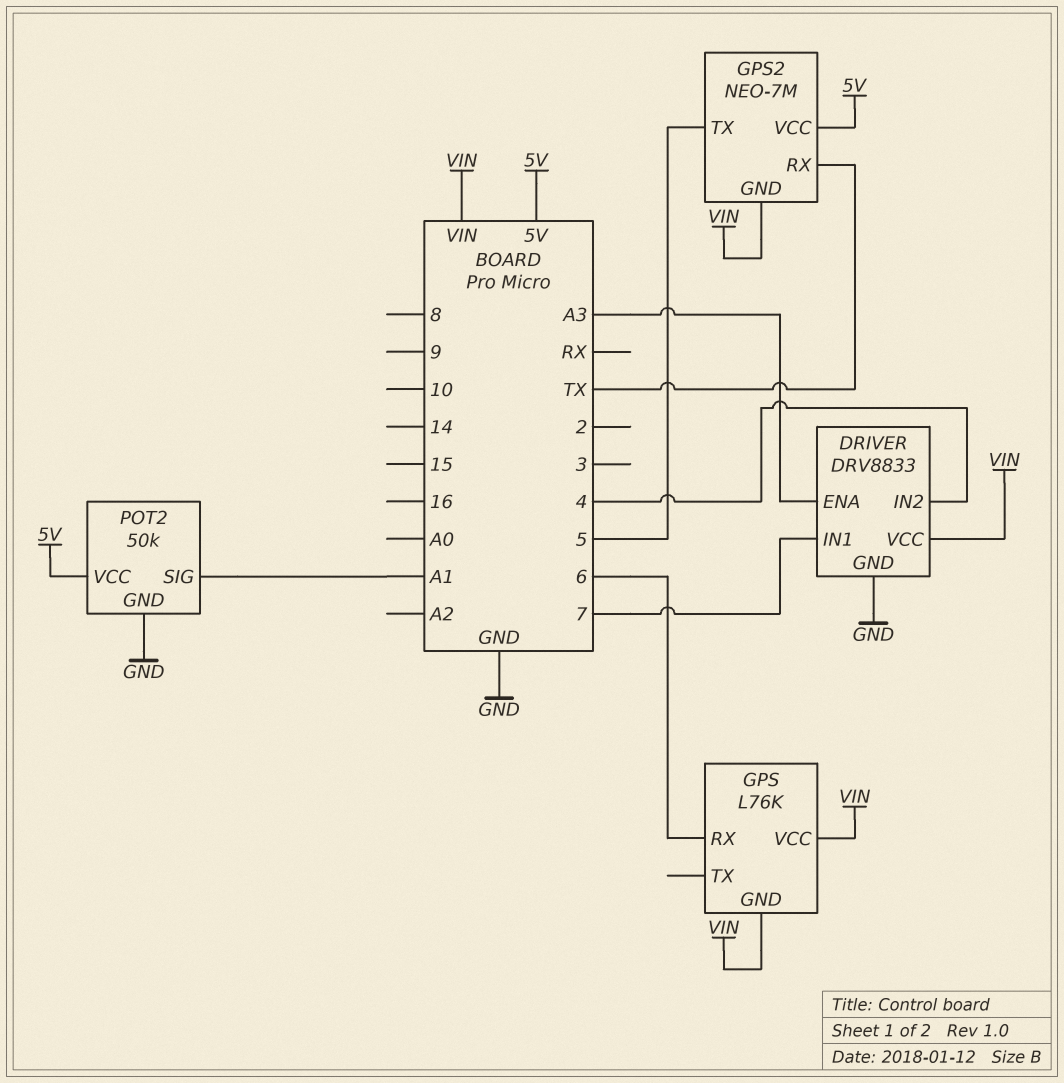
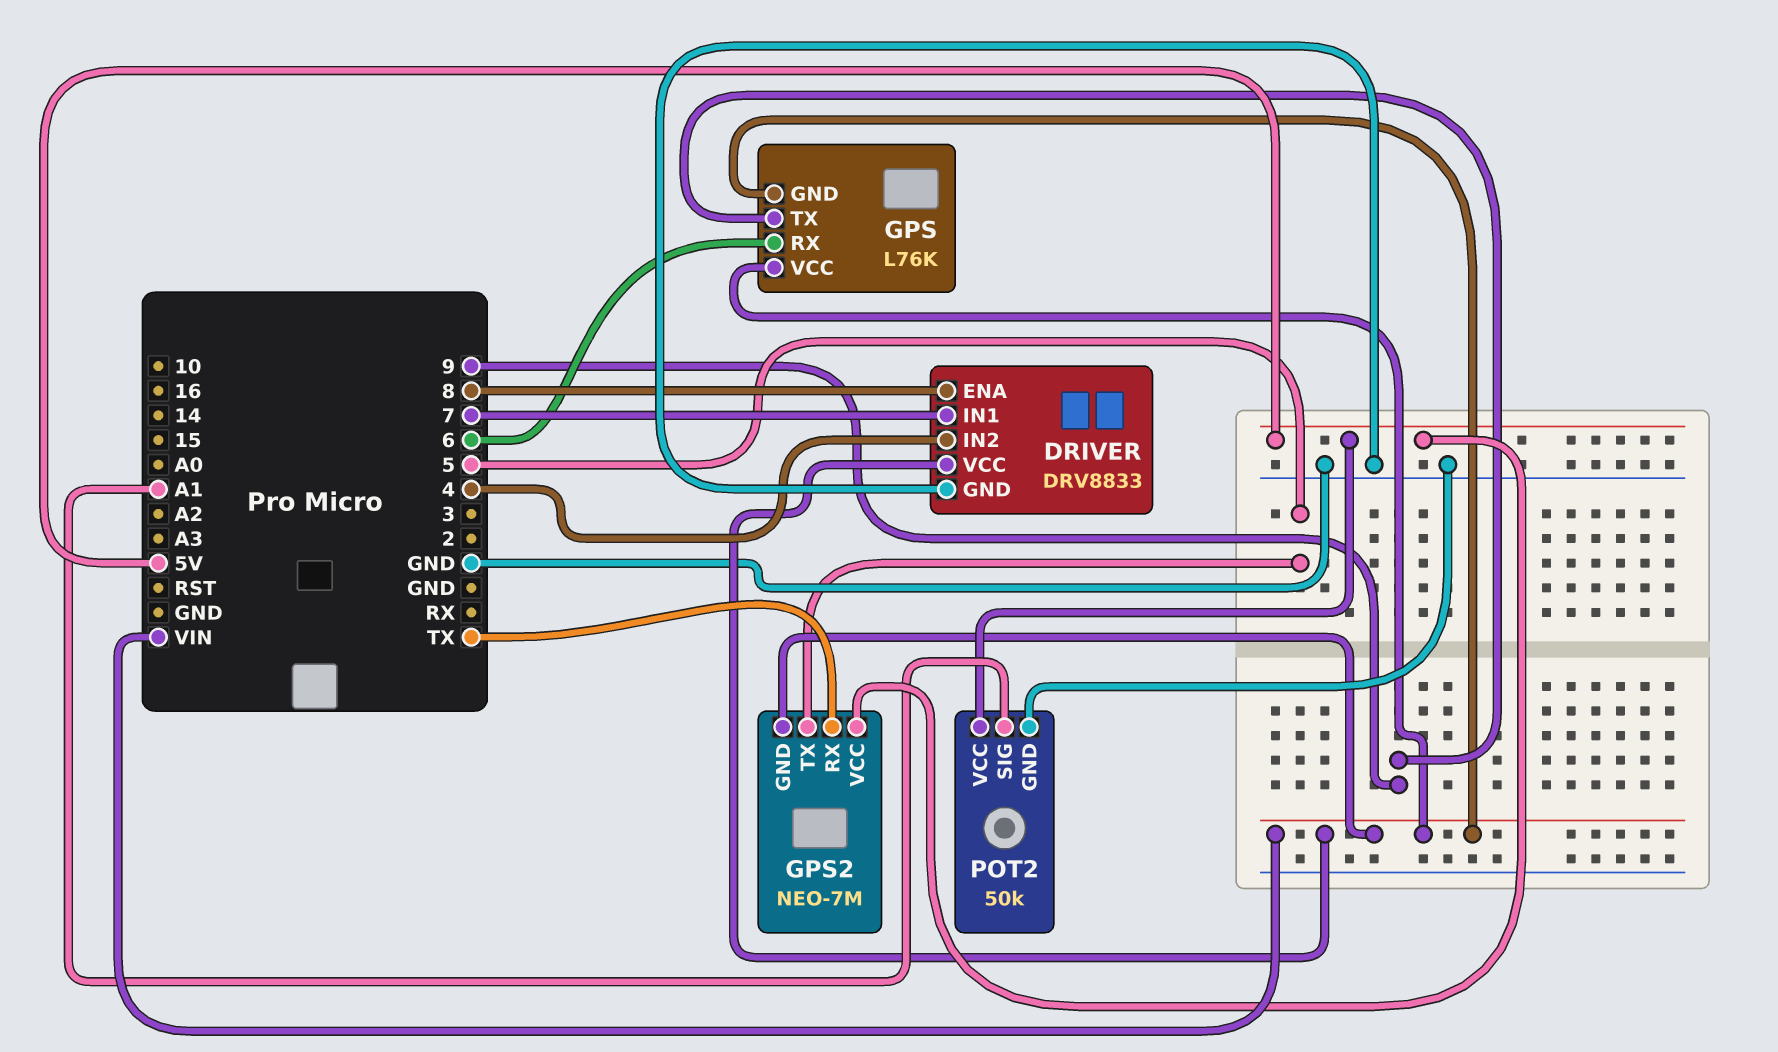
DRIVER pin ENA: A3 -> 8
GPS pin TX: none -> 9

